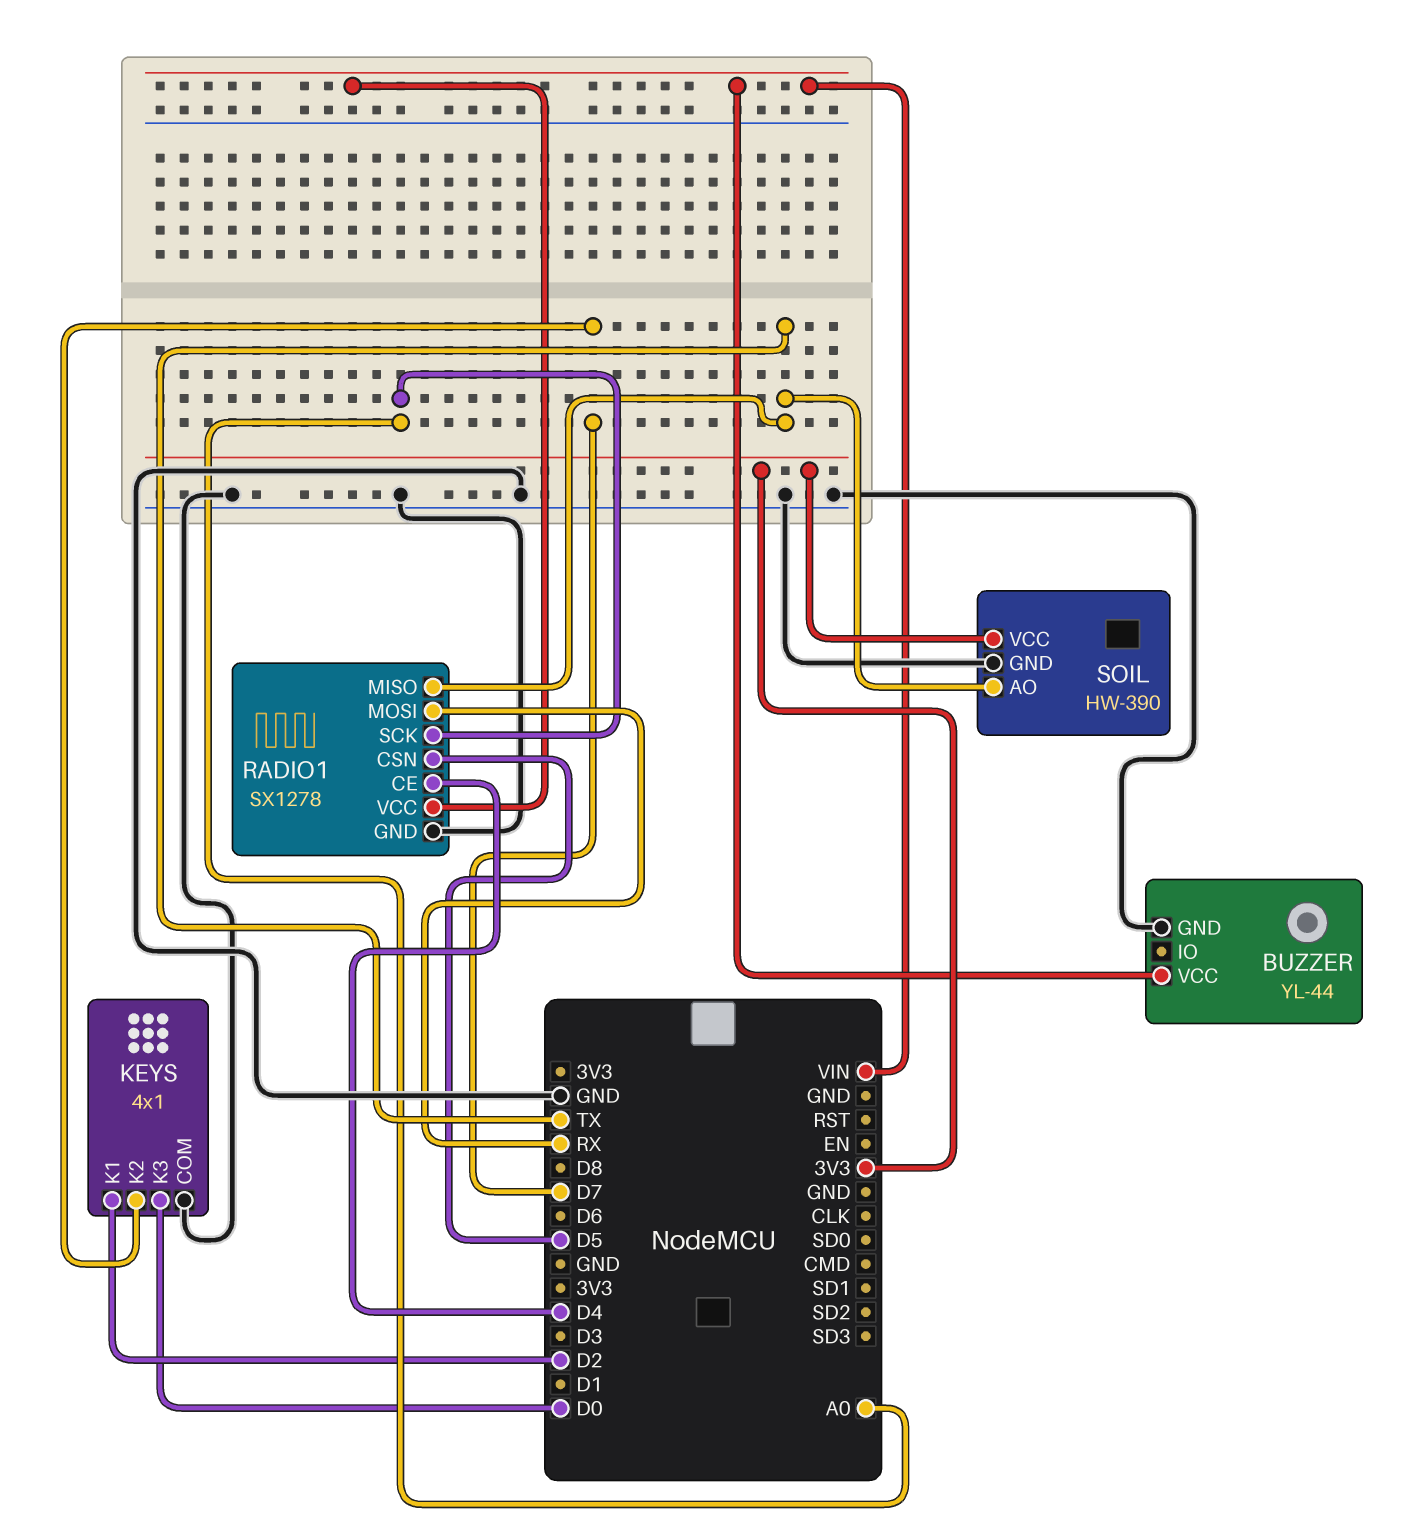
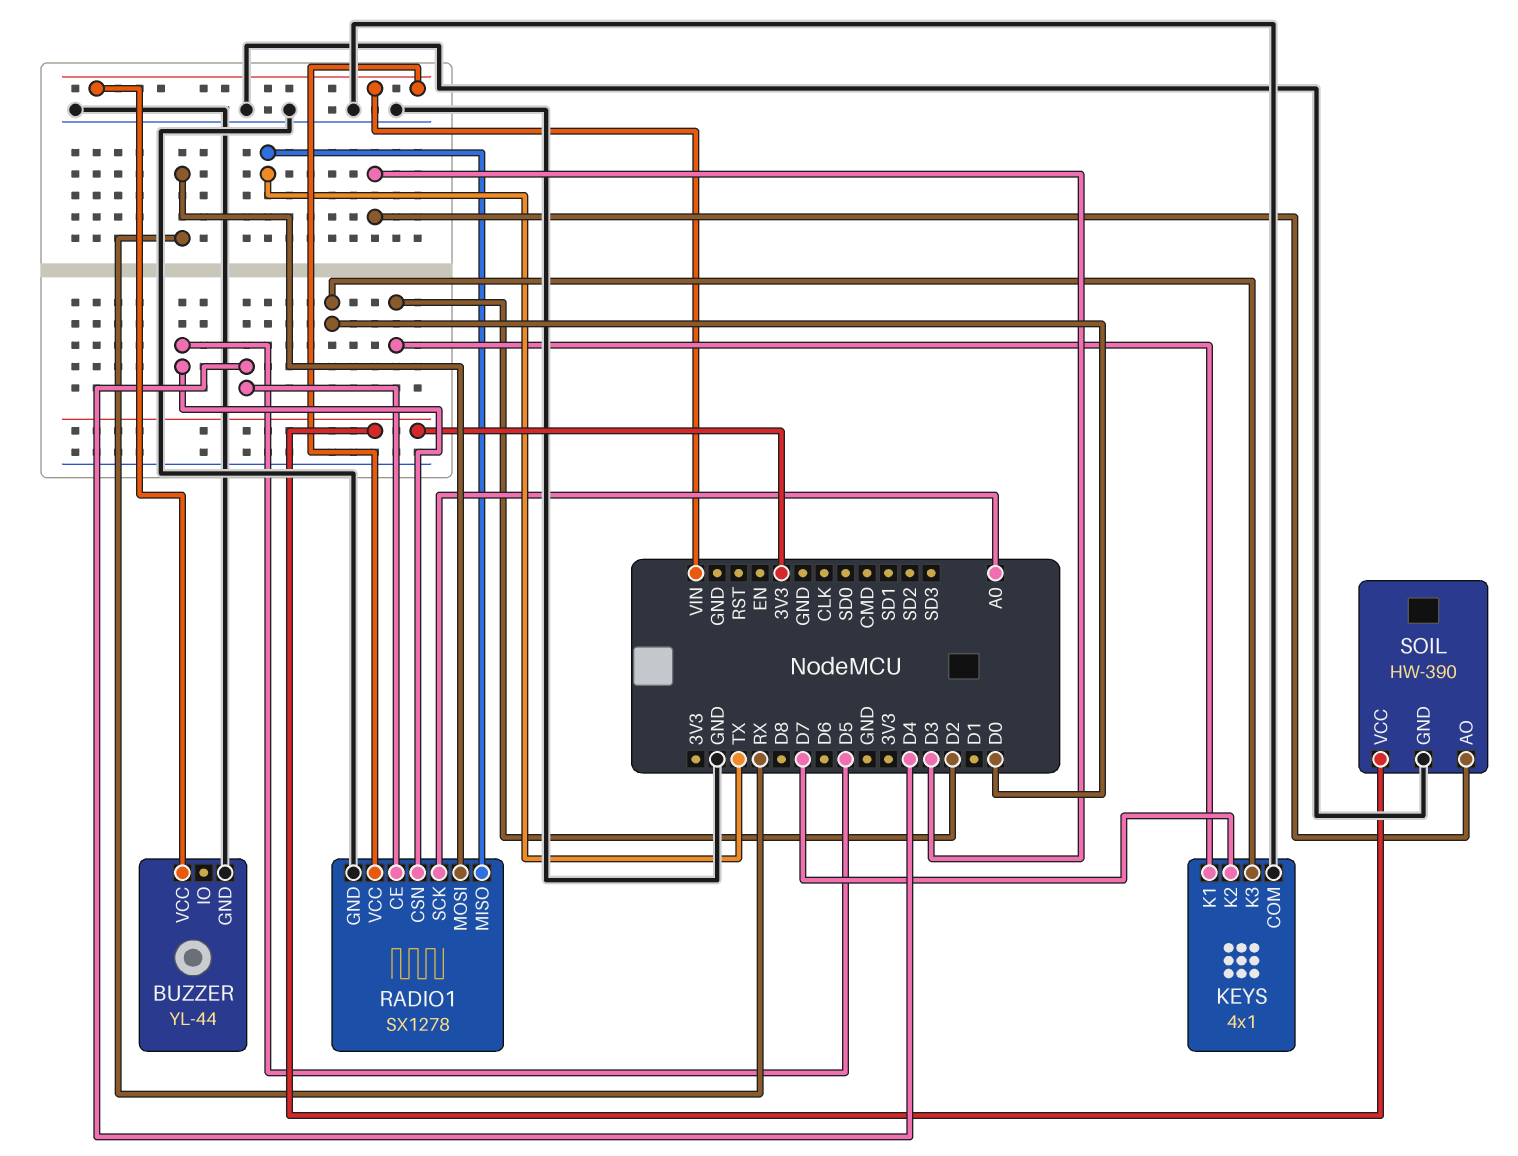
SOIL pin AO: TX -> D3

